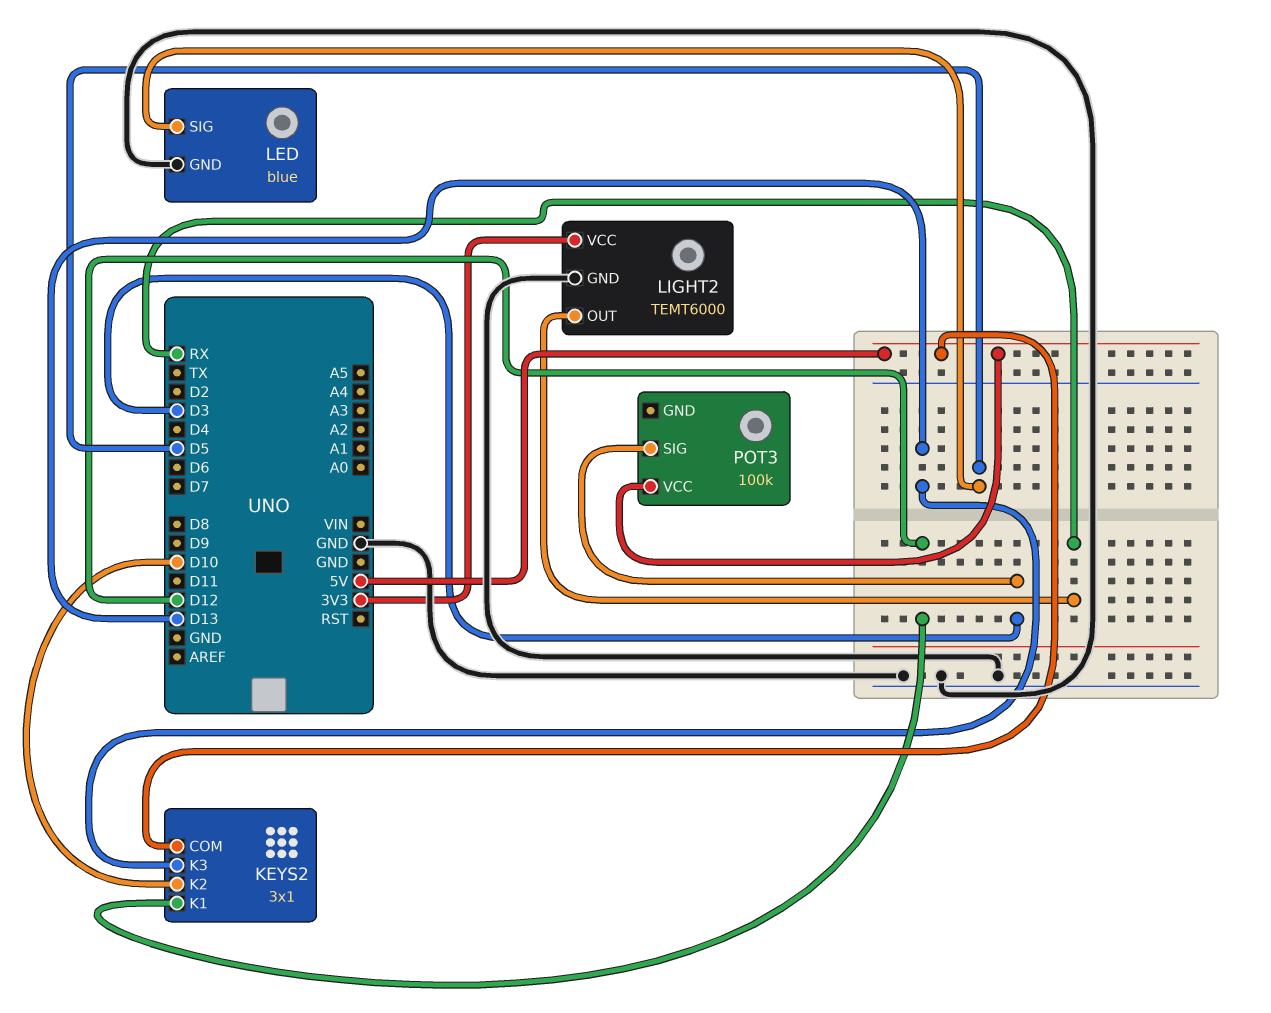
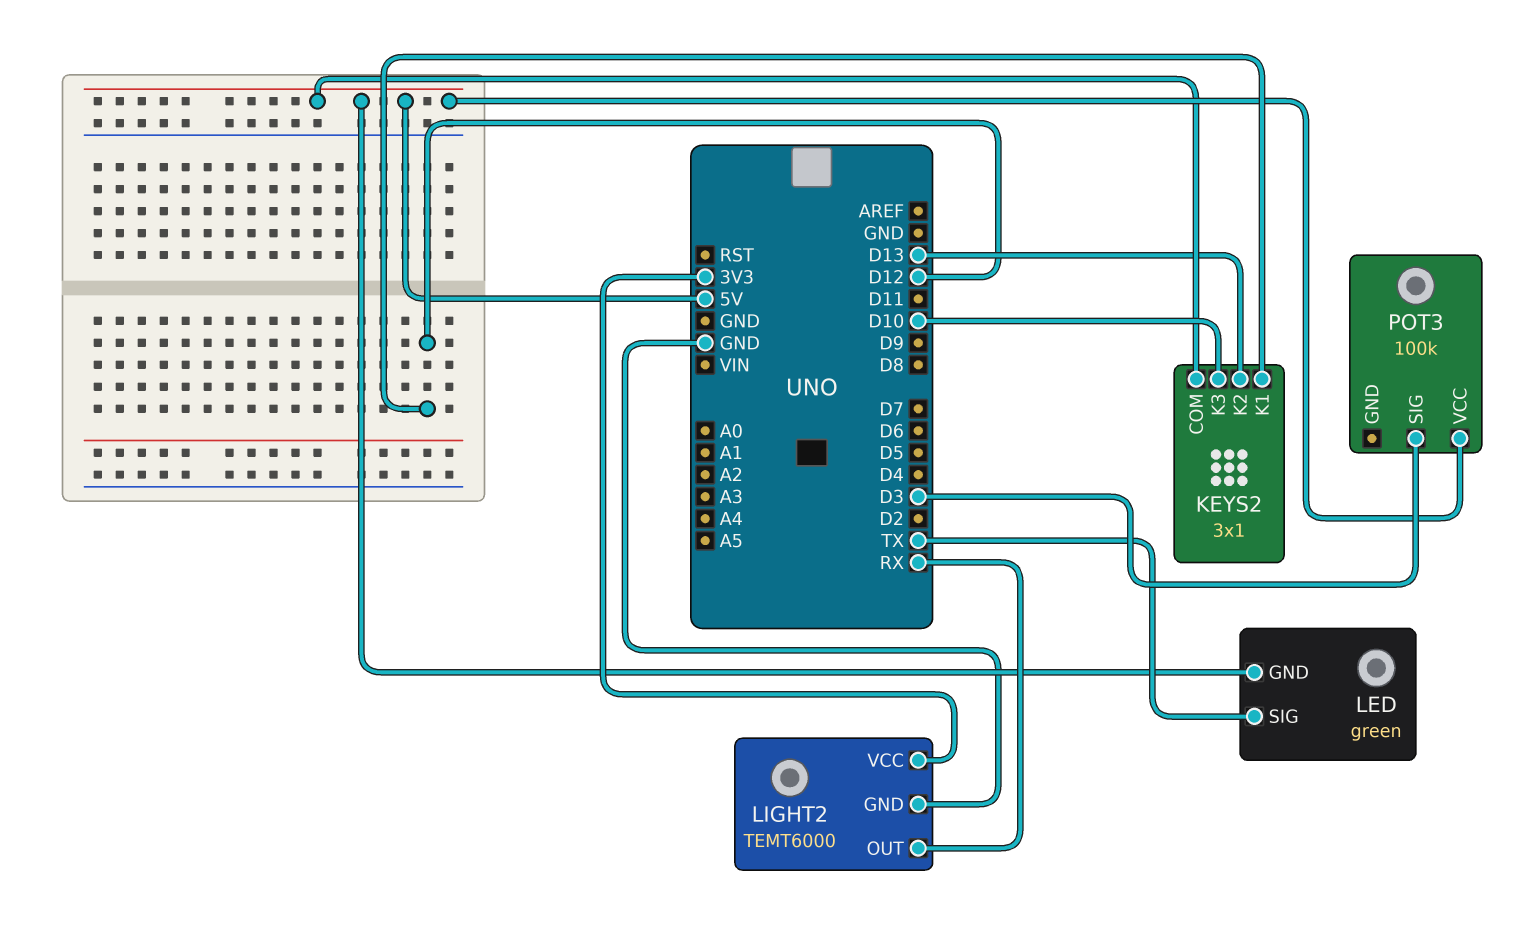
KEYS2 pin K2: D10 -> D13
KEYS2 pin K3: D13 -> D10
LED: blue -> green
LED pin GND: GND -> 5V
LED pin SIG: D5 -> TX

